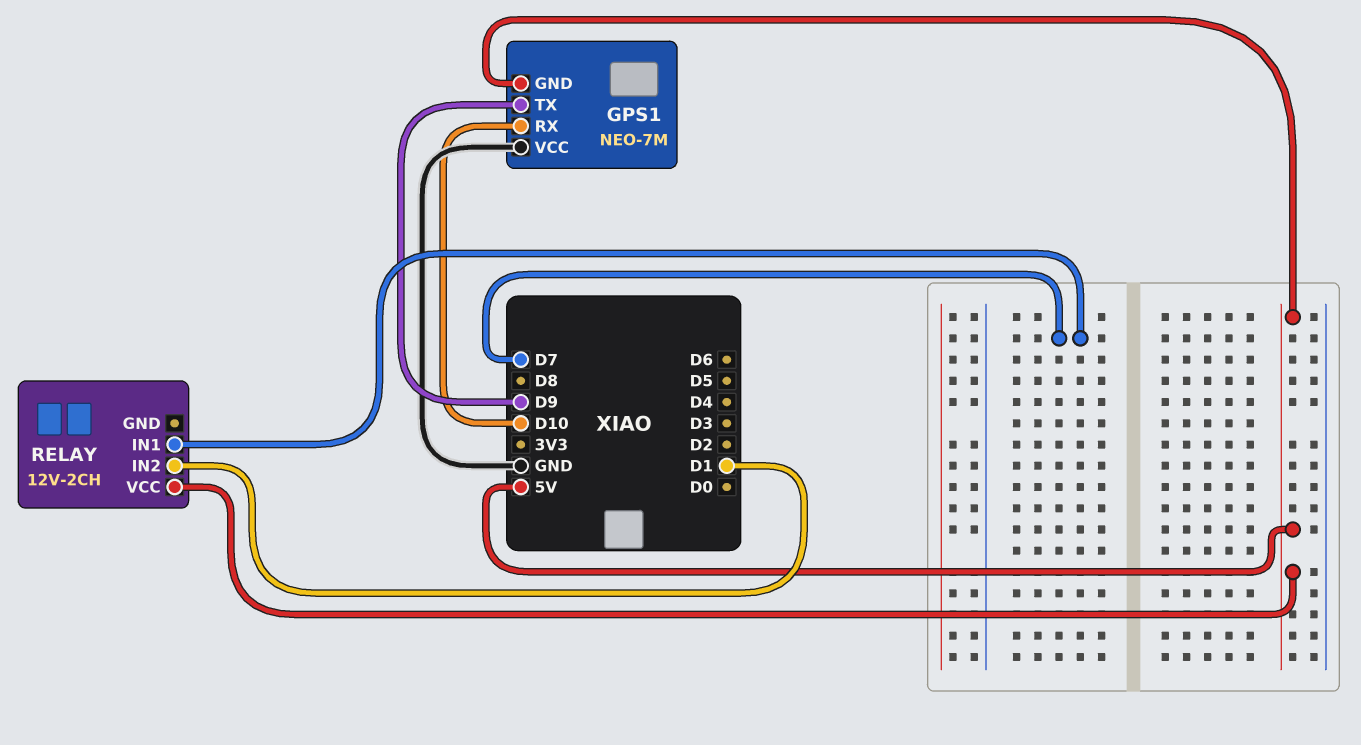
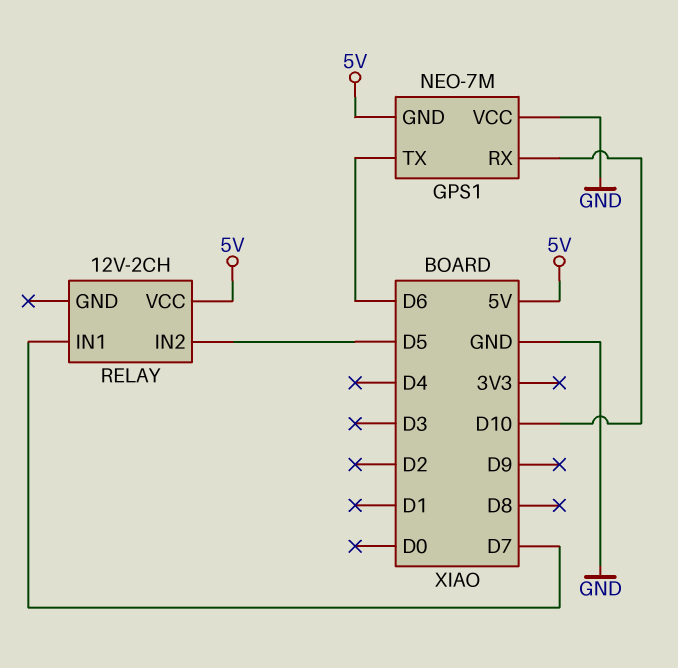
GPS1 pin TX: D9 -> D6
RELAY pin IN2: D1 -> D5

